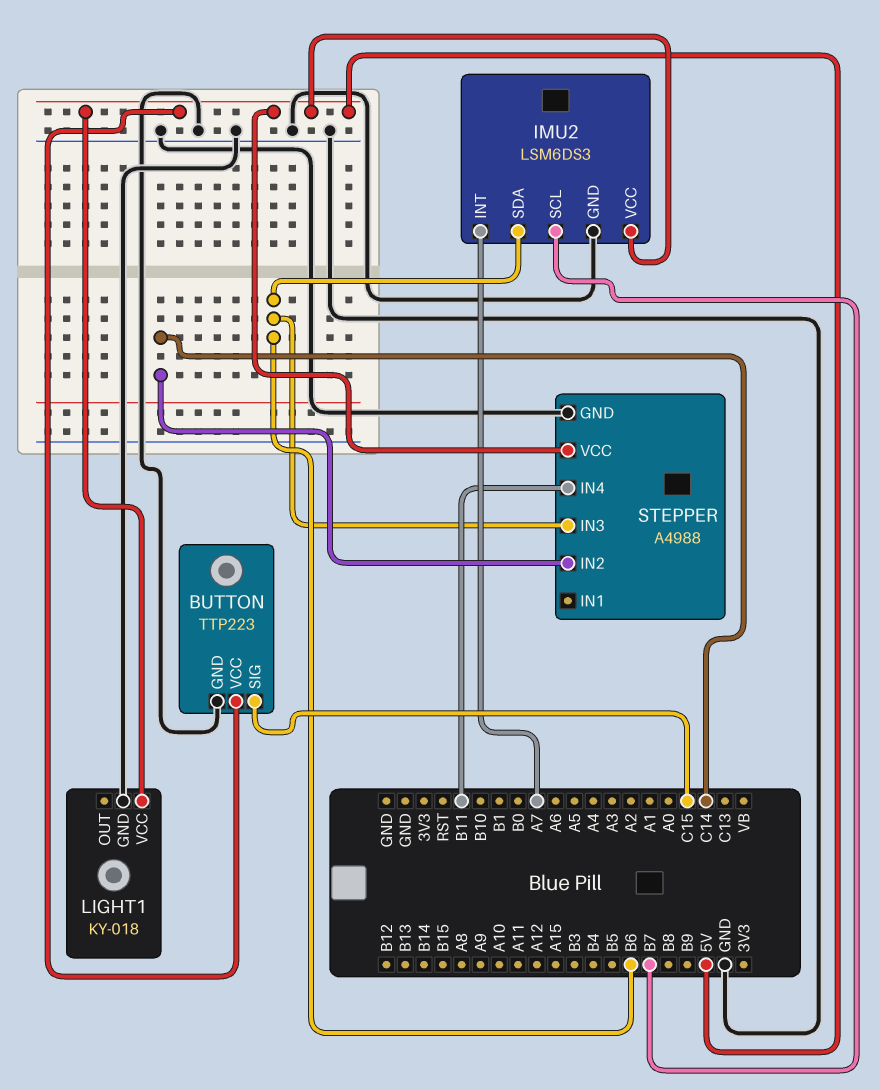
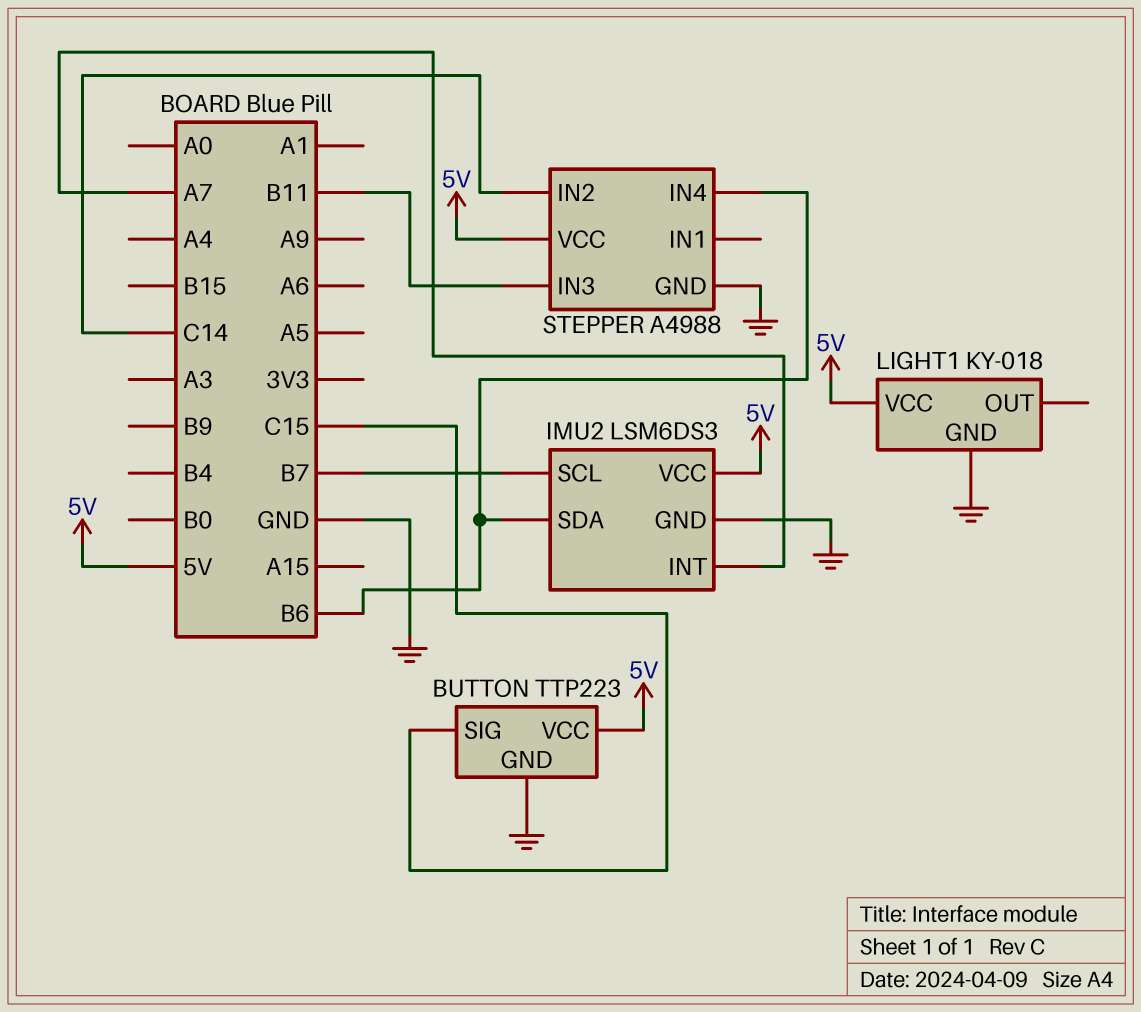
STEPPER pin IN3: B6 -> B11
STEPPER pin IN4: B11 -> B6

